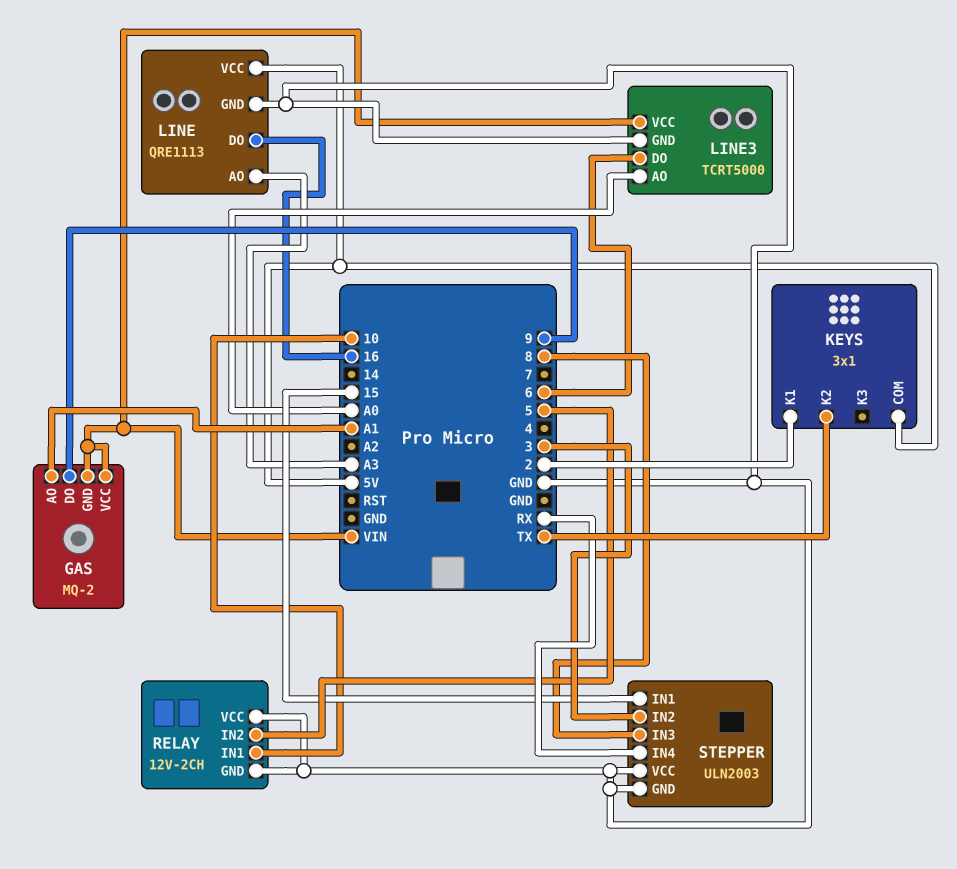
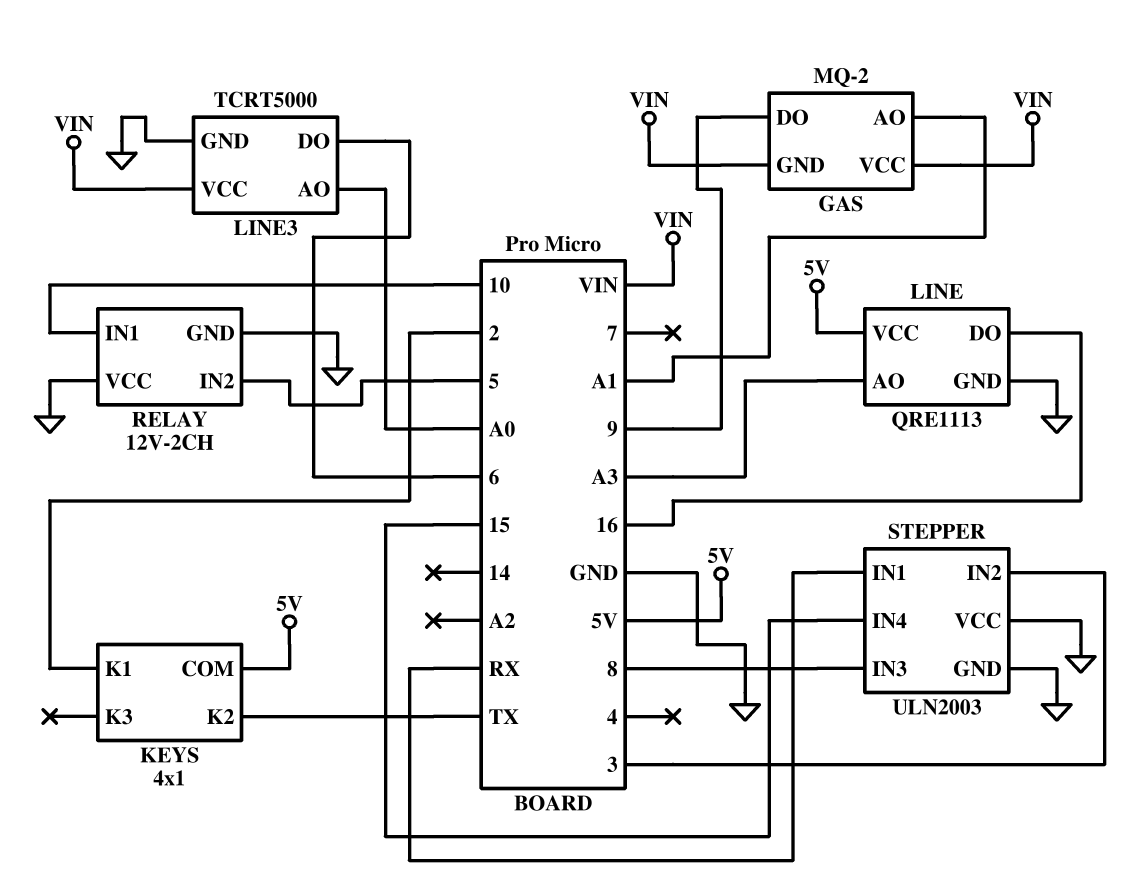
KEYS: 3x1 -> 4x1
STEPPER pin IN1: 15 -> RX
STEPPER pin IN4: RX -> 15

